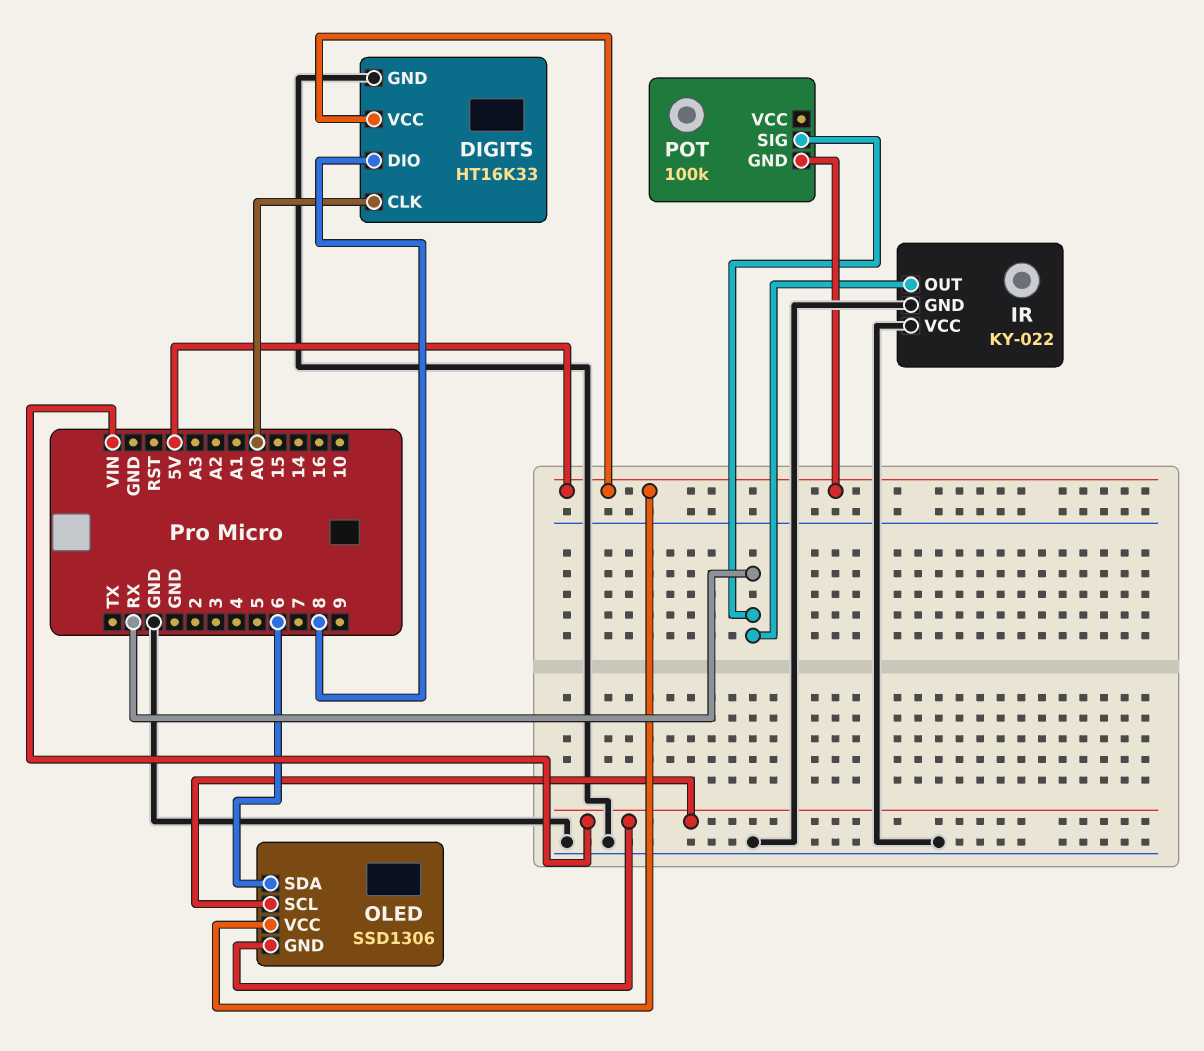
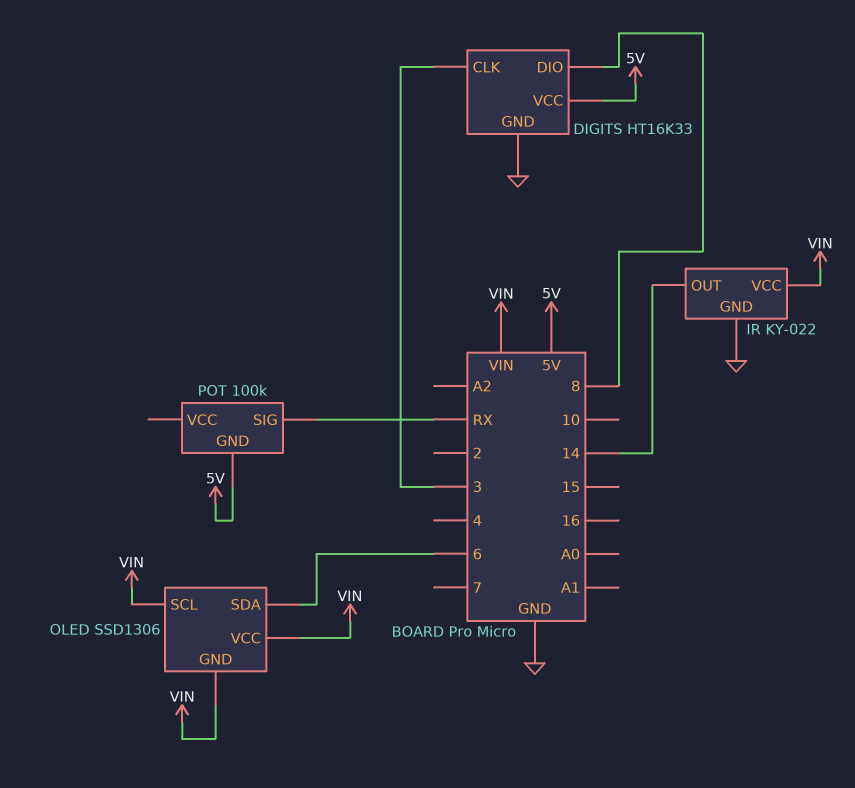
DIGITS pin CLK: A0 -> 3
IR pin OUT: RX -> 14
IR pin VCC: GND -> VIN
OLED pin VCC: 5V -> VIN

